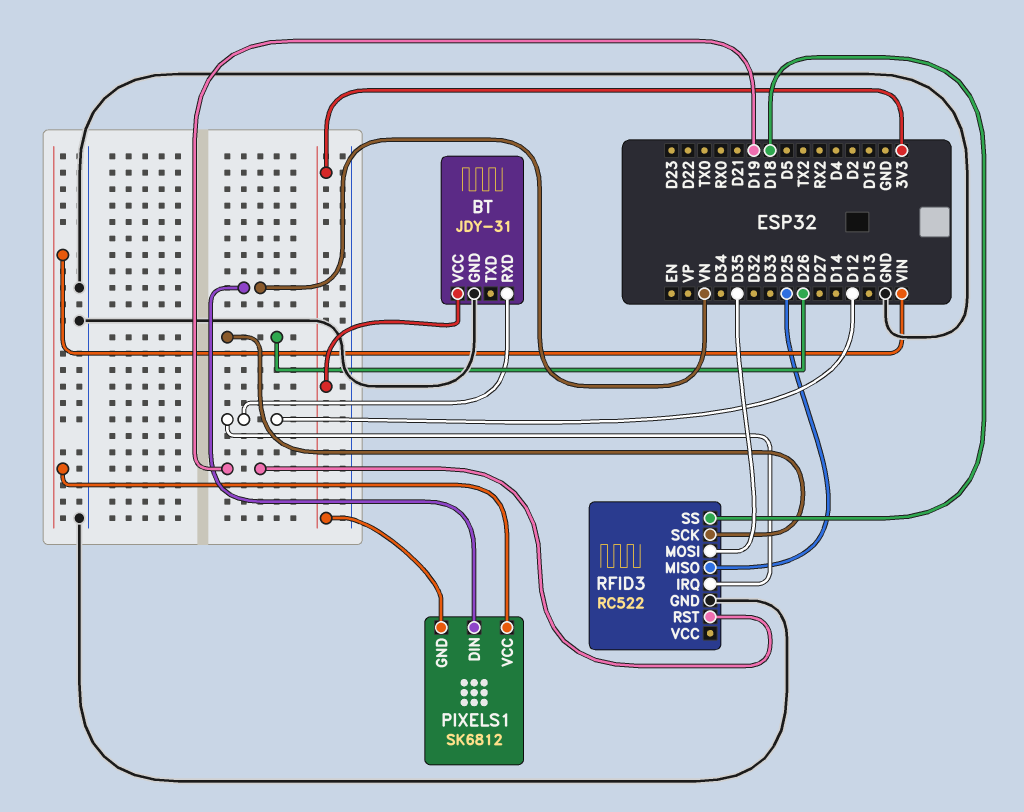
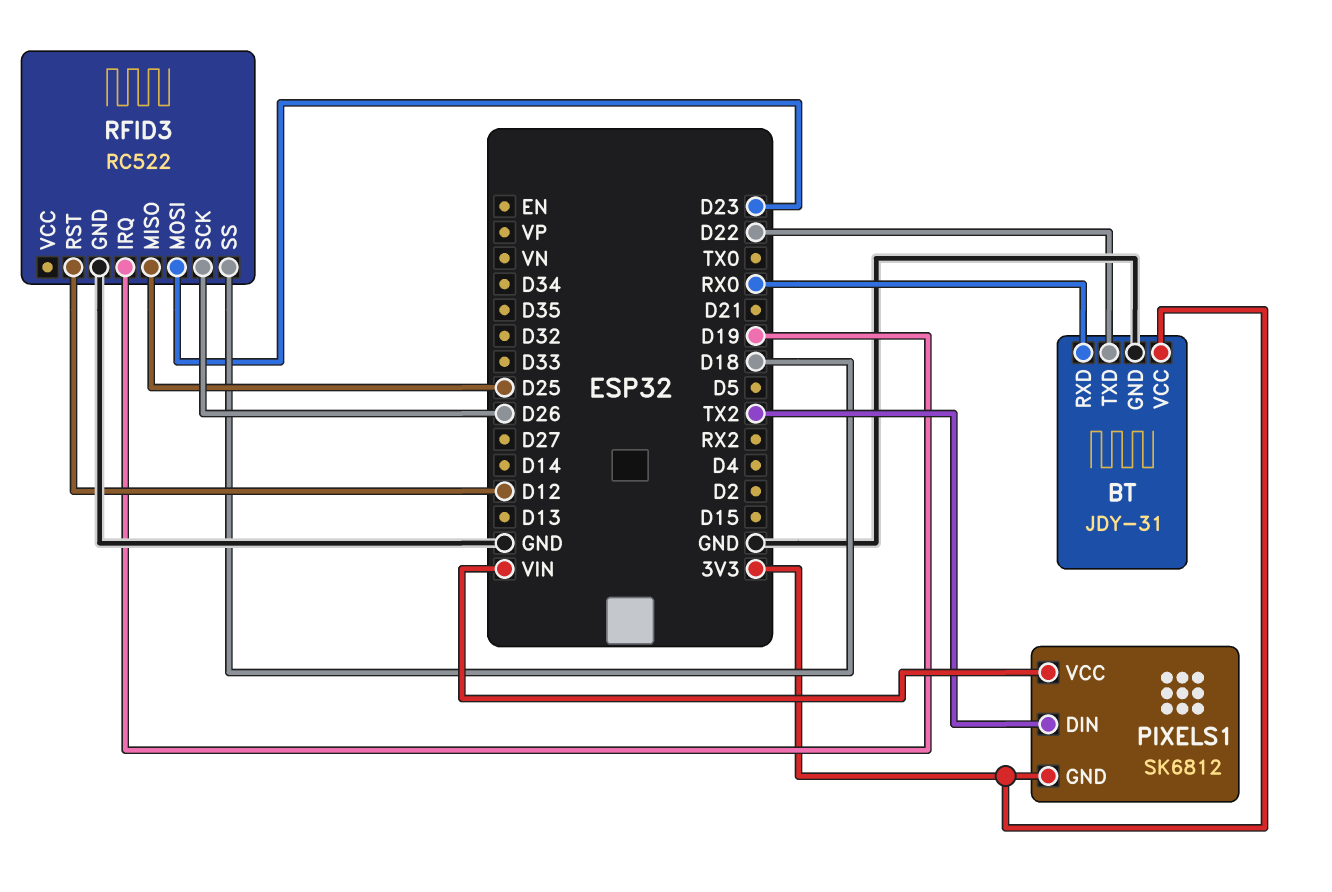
BT pin RXD: D12 -> RX0
BT pin TXD: none -> D22
PIXELS1 pin DIN: VN -> TX2
RFID3 pin IRQ: D12 -> D19
RFID3 pin MOSI: D35 -> D23
RFID3 pin RST: D19 -> D12

